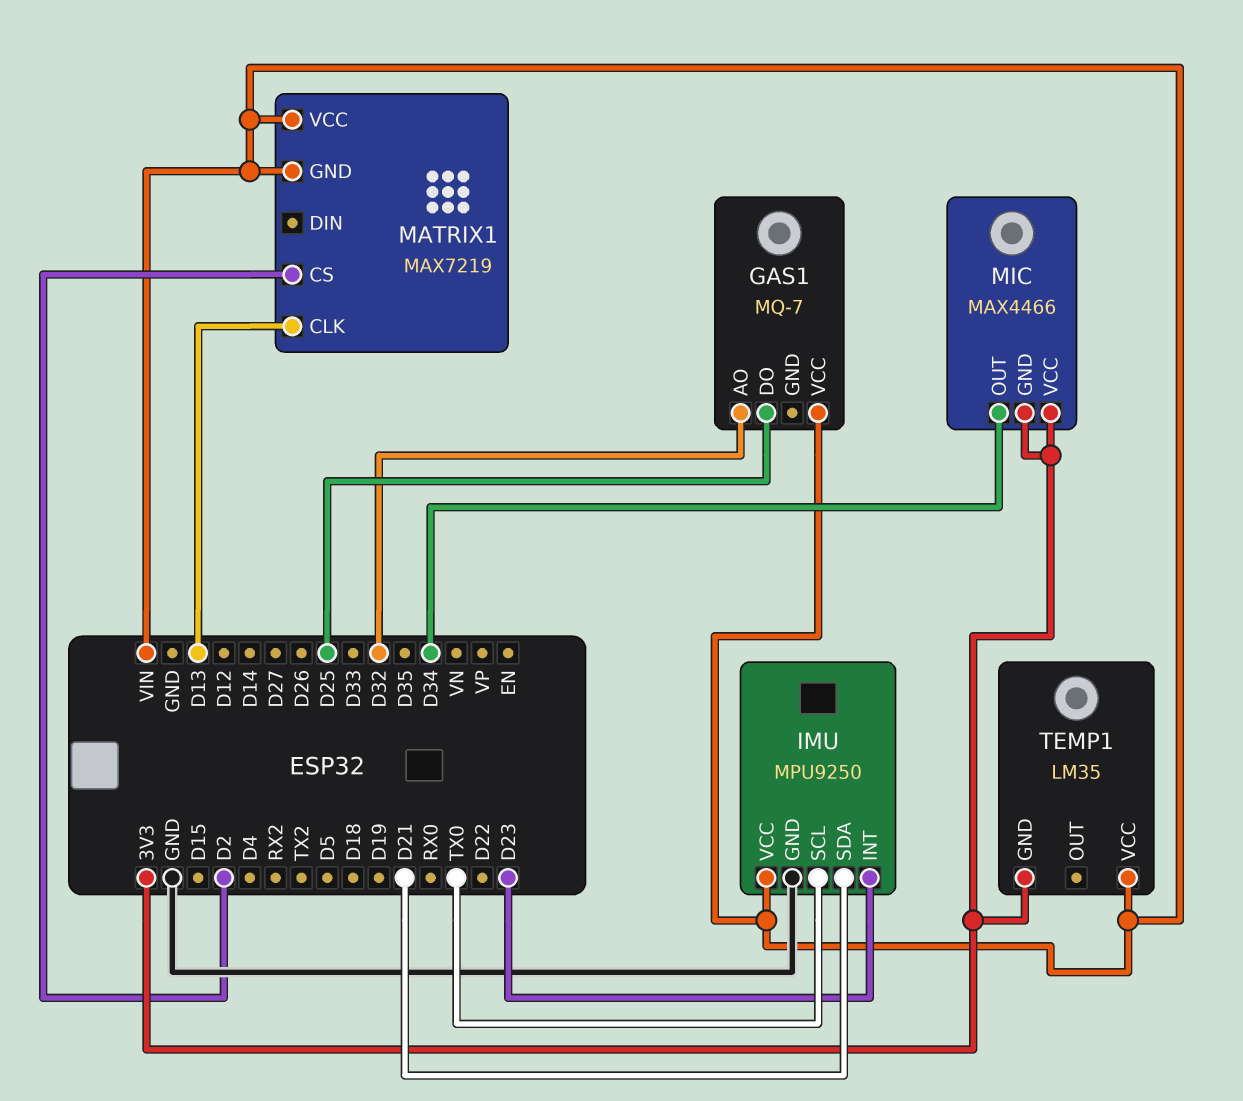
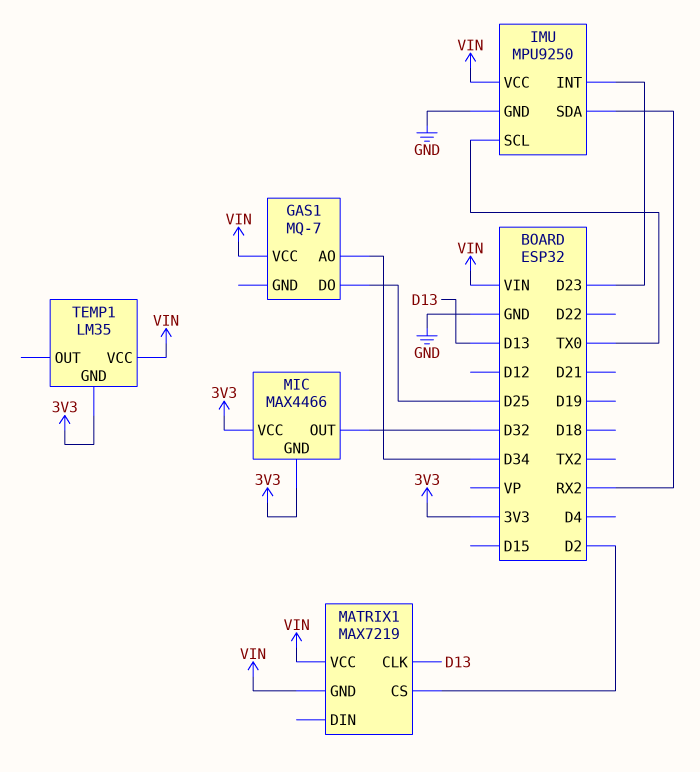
GAS1 pin AO: D32 -> D34
IMU pin SDA: D21 -> RX2
MIC pin OUT: D34 -> D32

